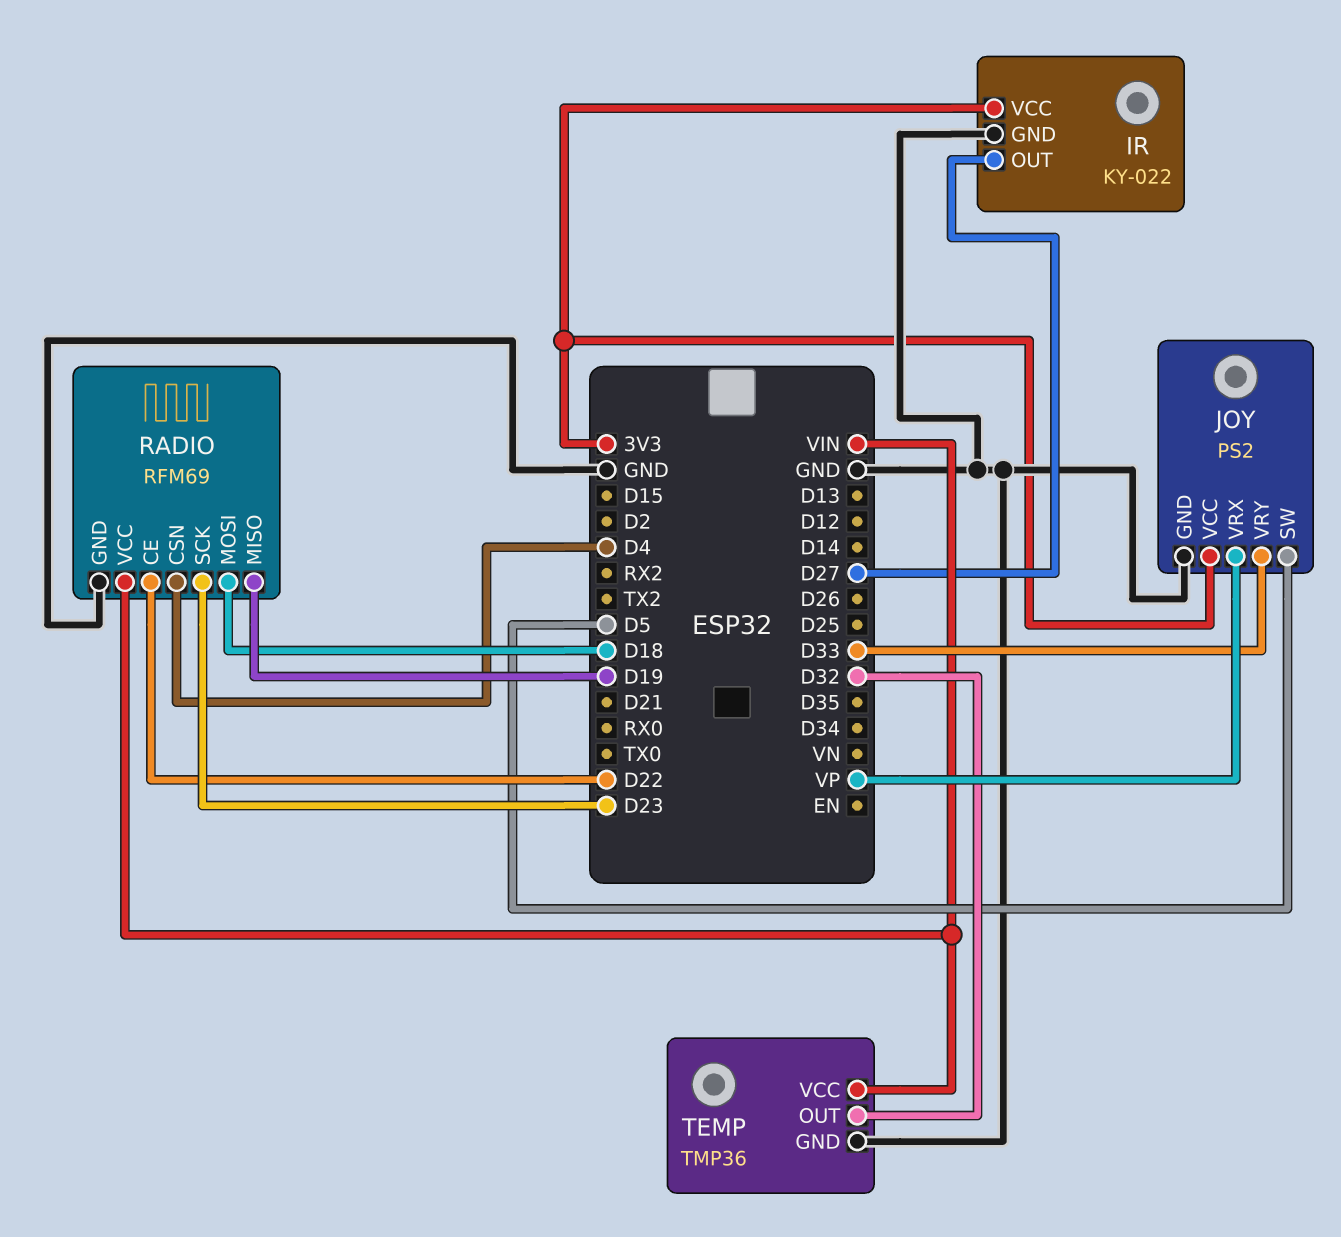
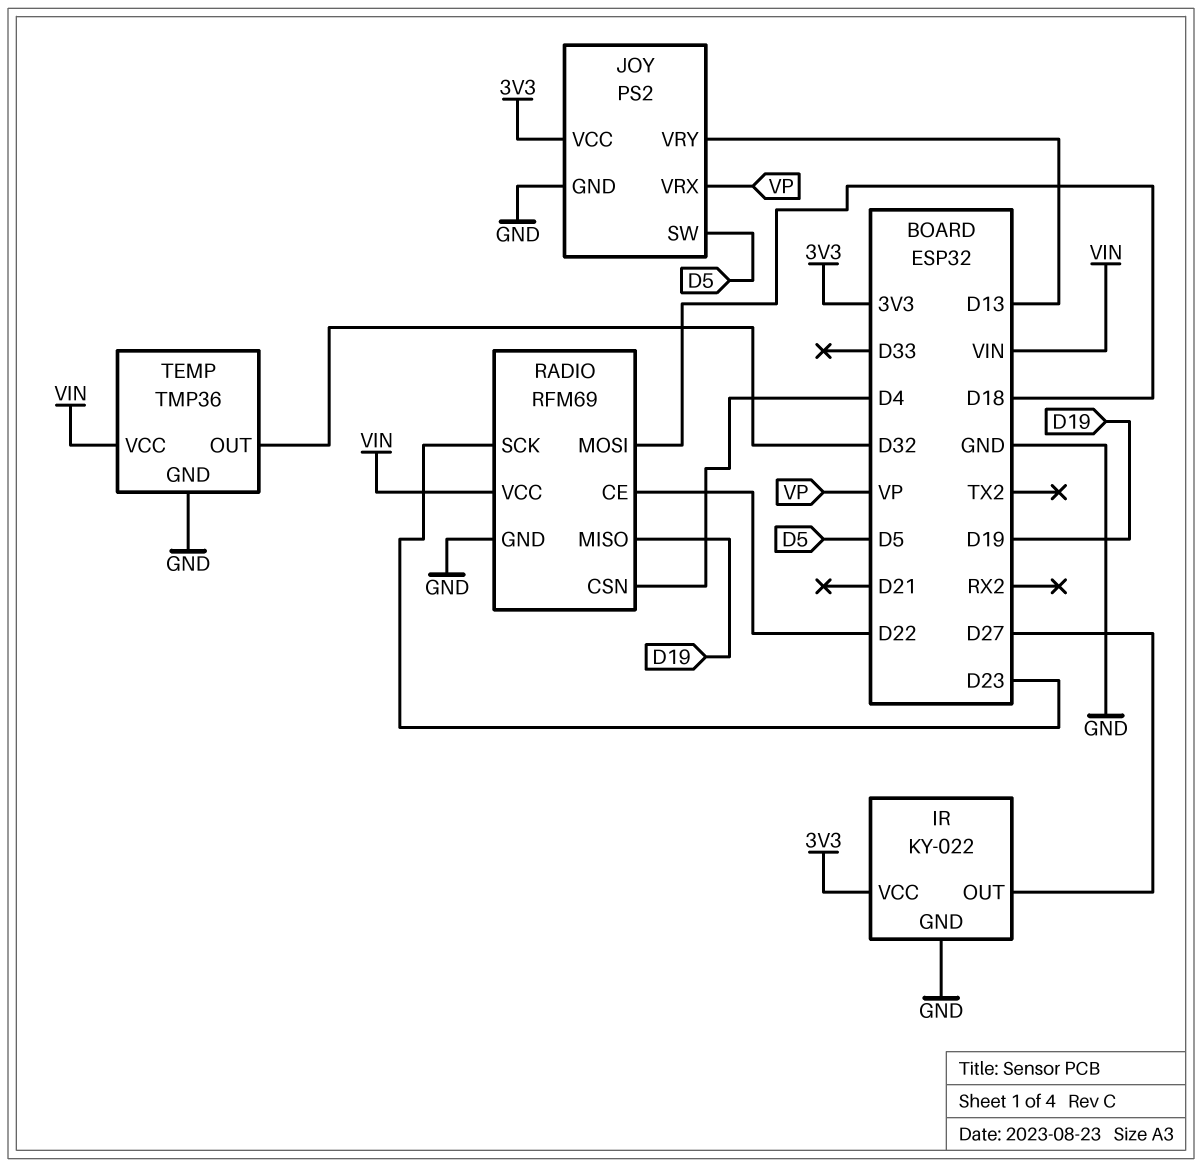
JOY pin VRY: D33 -> D13

